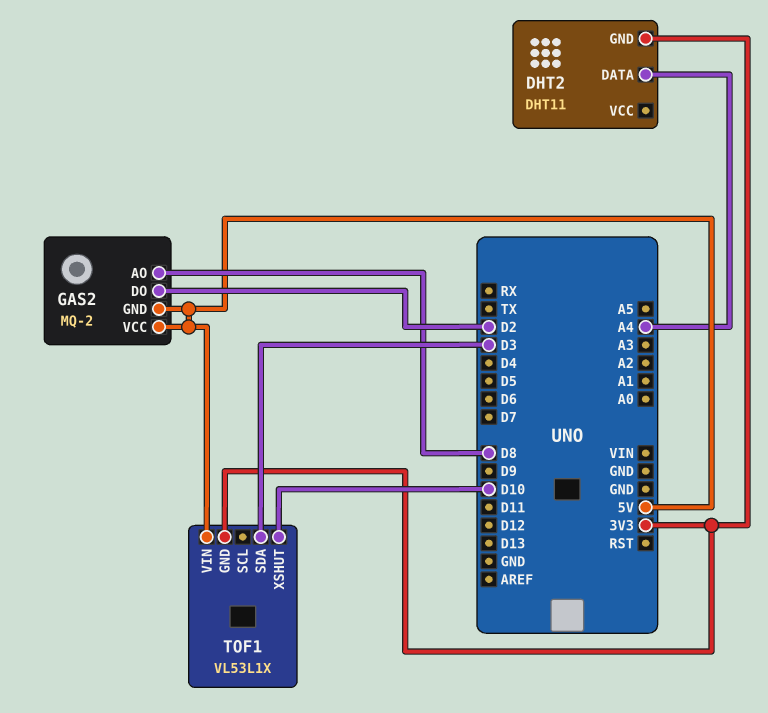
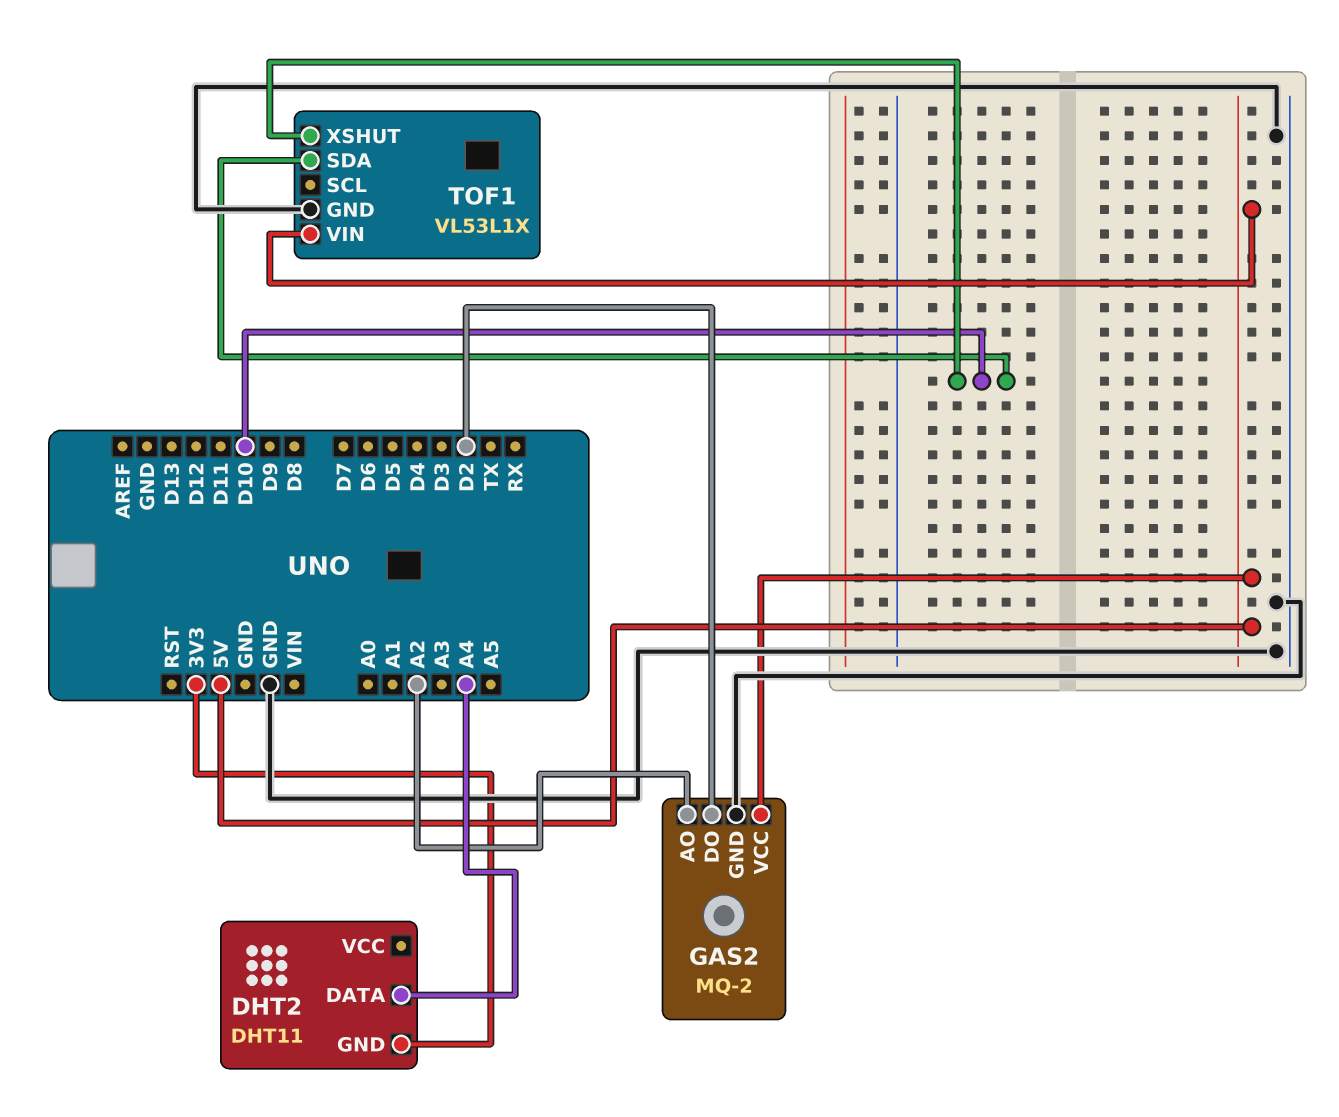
GAS2 pin AO: D8 -> A2
GAS2 pin GND: 5V -> GND
TOF1 pin GND: 3V3 -> GND
TOF1 pin SDA: D3 -> D10

